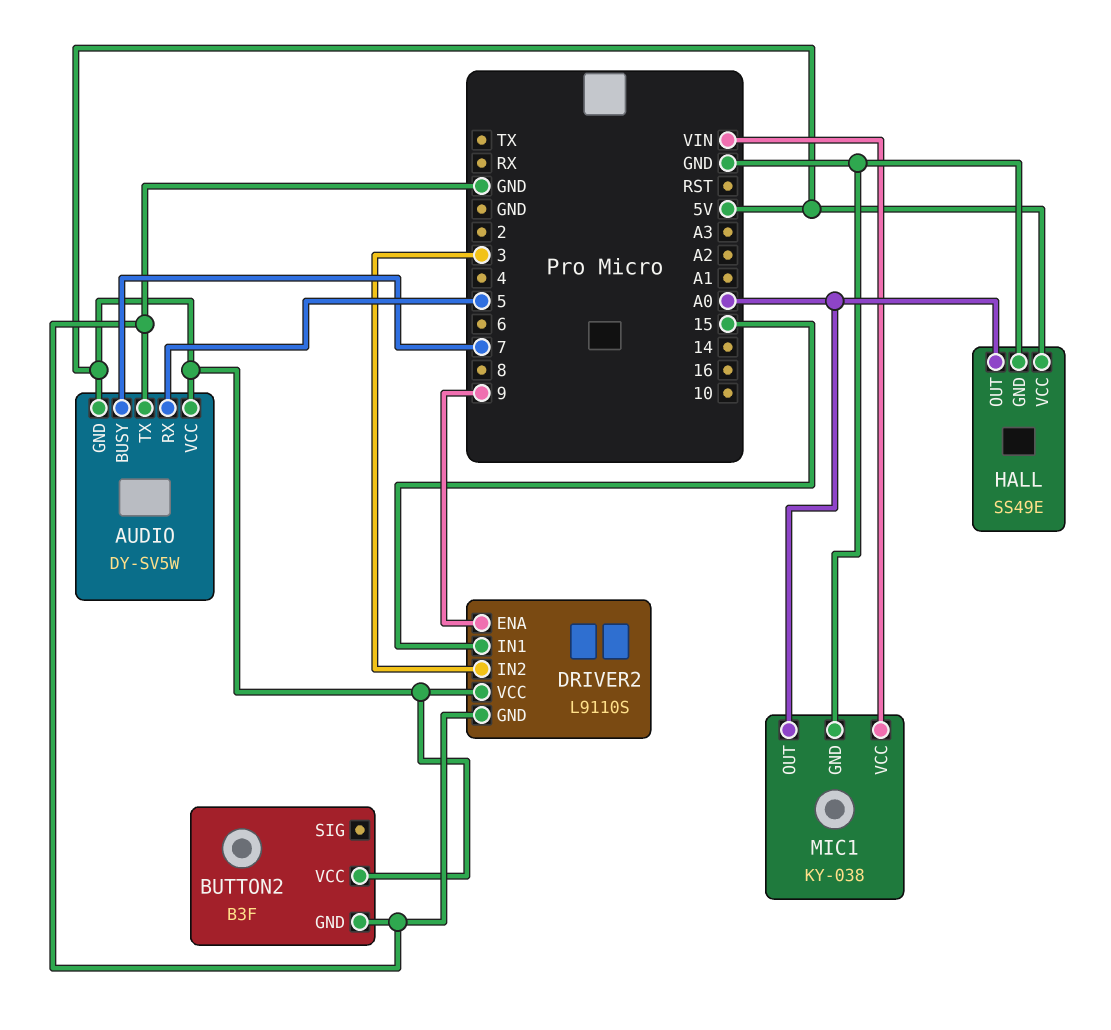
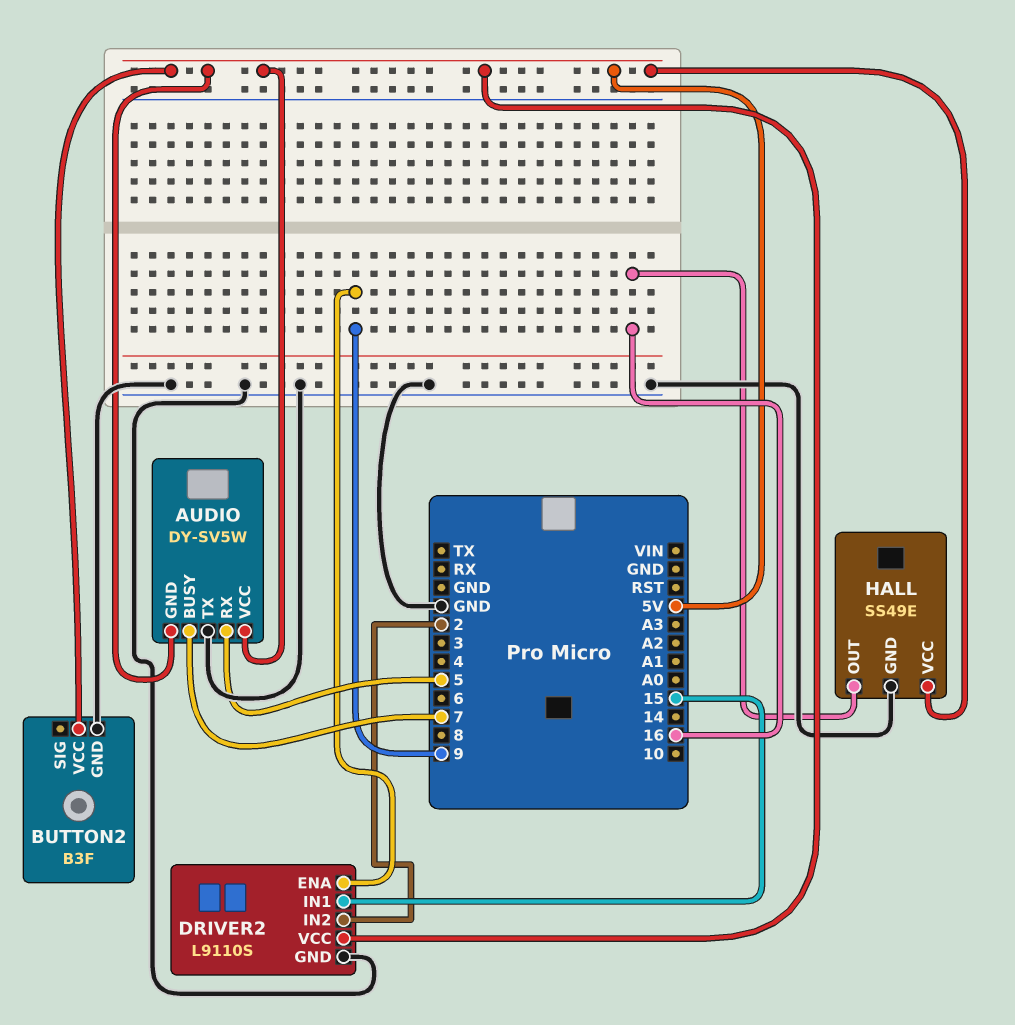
DRIVER2 pin IN2: 3 -> 2
HALL pin OUT: A0 -> 16
MIC1: KY-038 -> none
MIC1 pin GND: GND -> none
MIC1 pin OUT: A0 -> none
MIC1 pin VCC: VIN -> none

